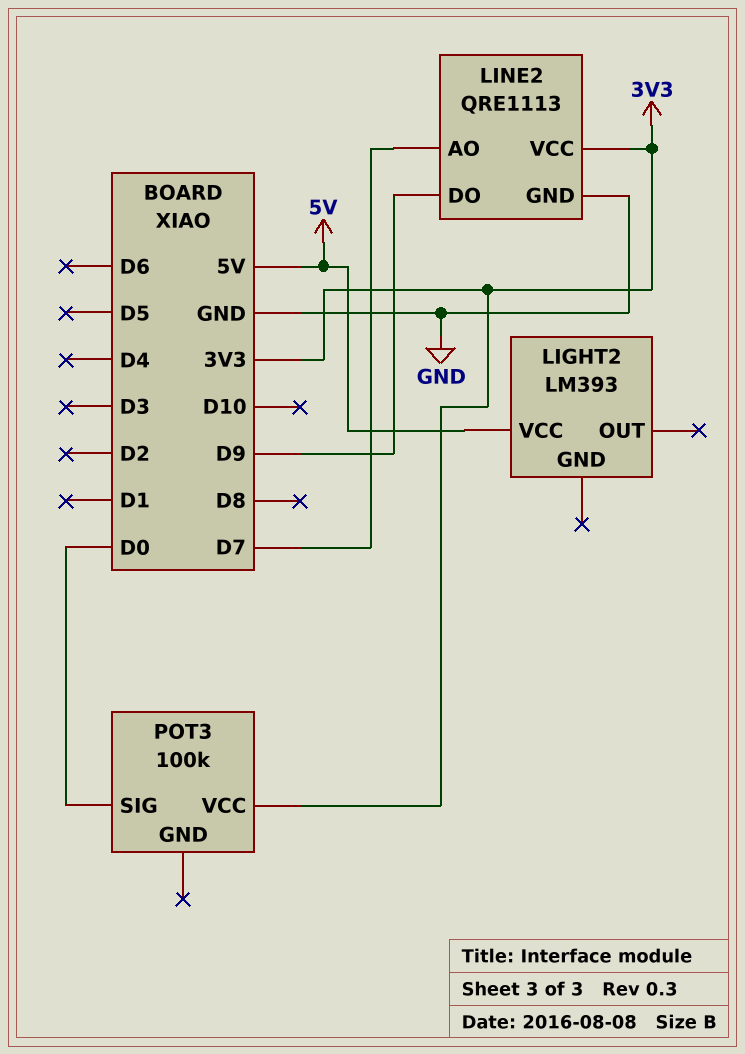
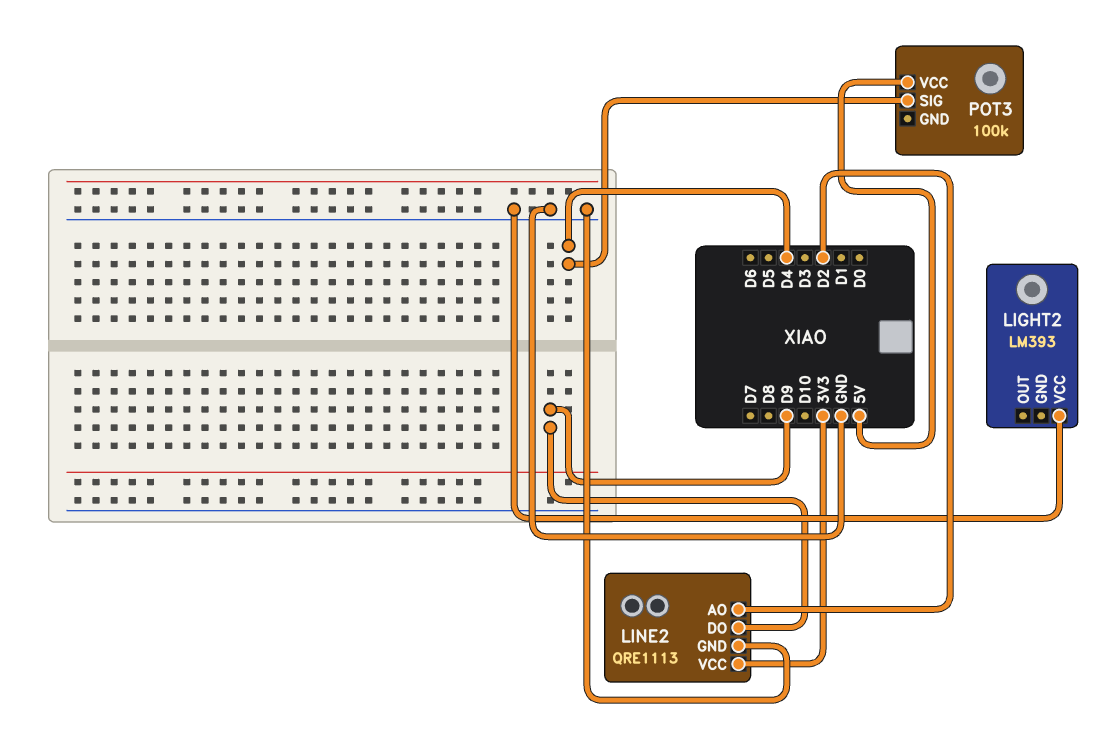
LIGHT2 pin VCC: 5V -> GND
LINE2 pin AO: D7 -> D2
POT3 pin SIG: D0 -> D4
POT3 pin VCC: 3V3 -> 5V

